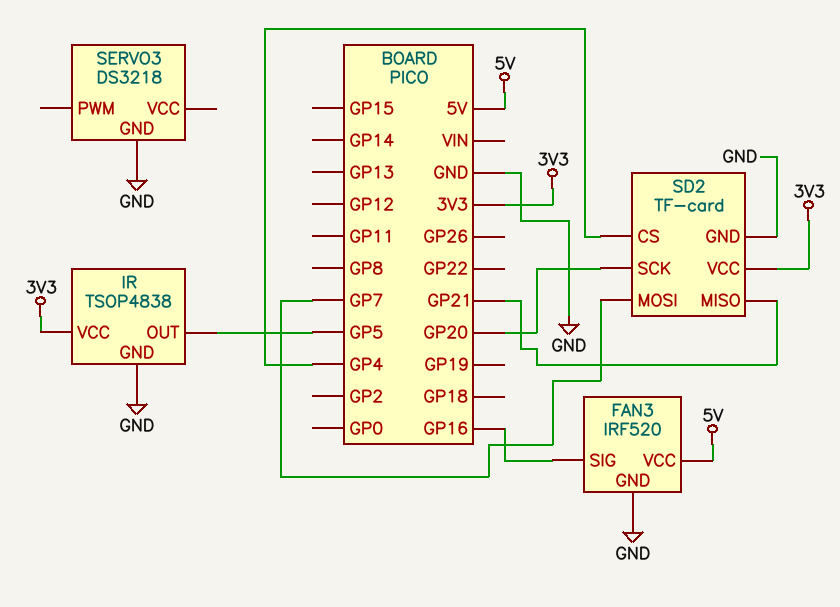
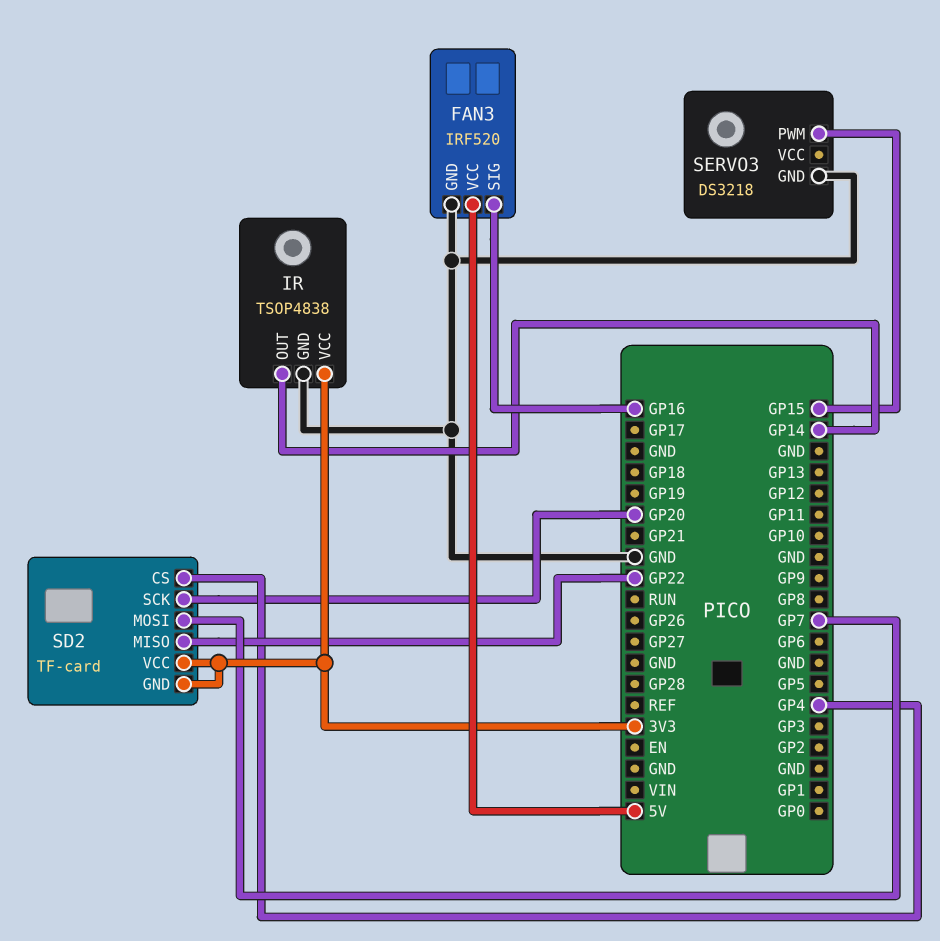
IR pin OUT: GP5 -> GP14
SD2 pin GND: GND -> 3V3
SD2 pin MISO: GP21 -> GP22
SERVO3 pin PWM: none -> GP15

